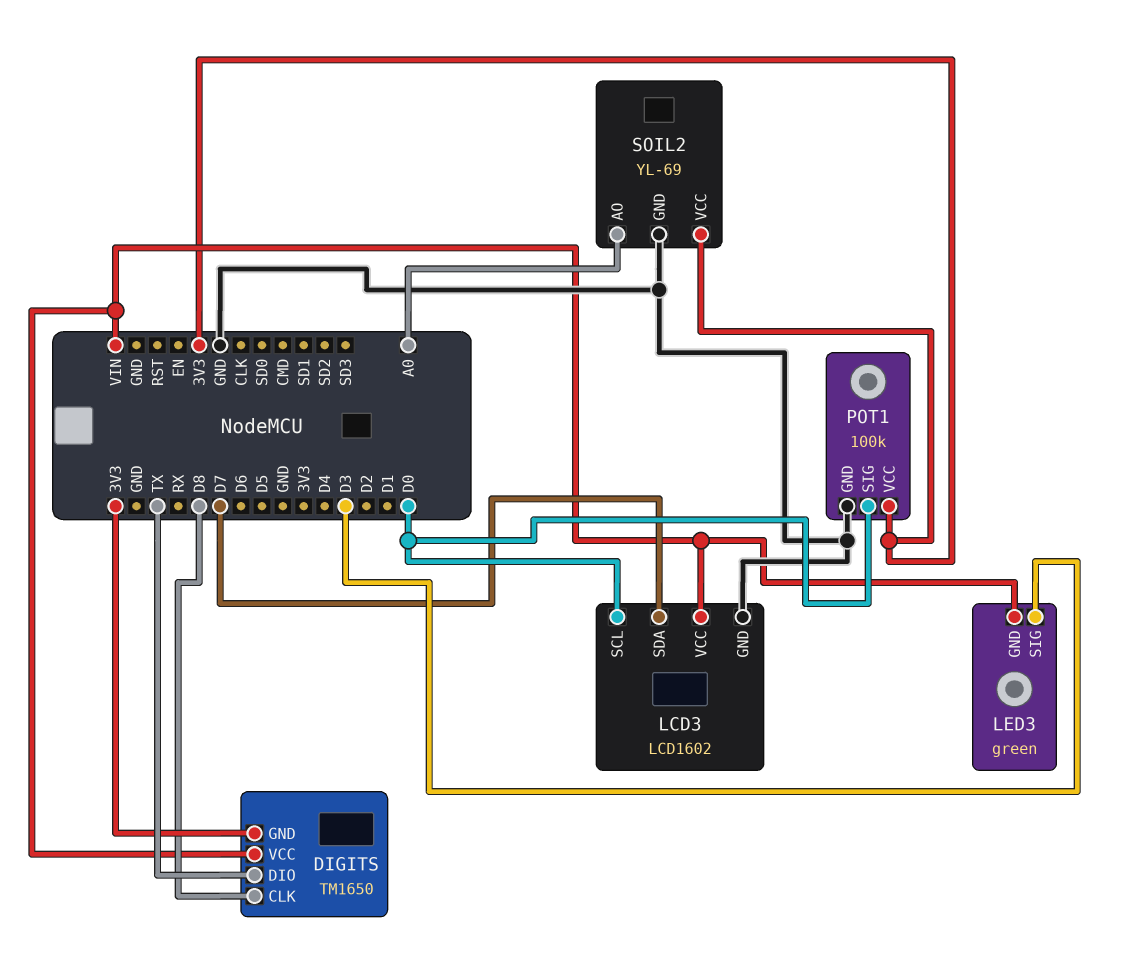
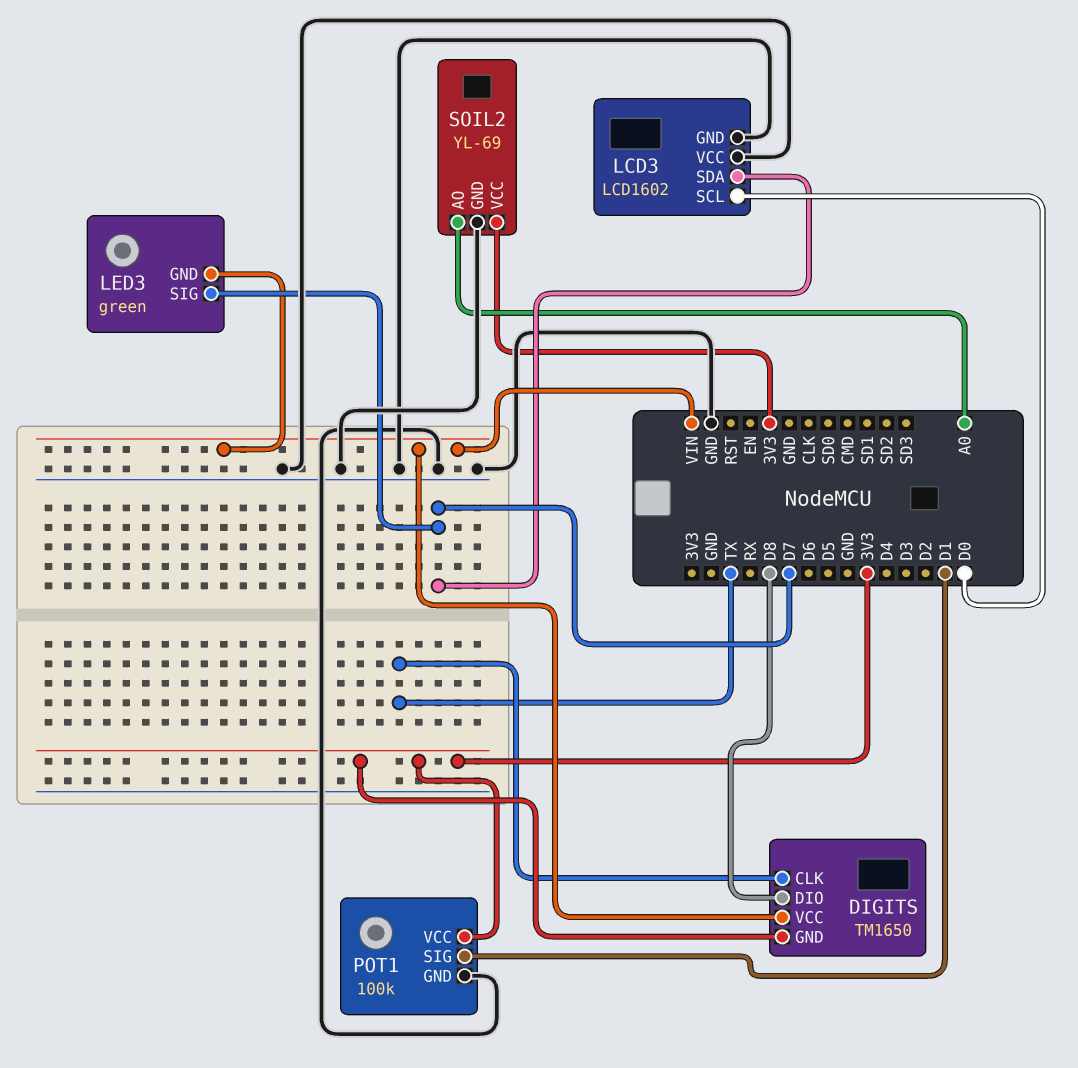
DIGITS pin CLK: D8 -> TX
DIGITS pin DIO: TX -> D8
LCD3 pin VCC: VIN -> GND
LED3 pin SIG: D3 -> D7
POT1 pin SIG: D0 -> D1

